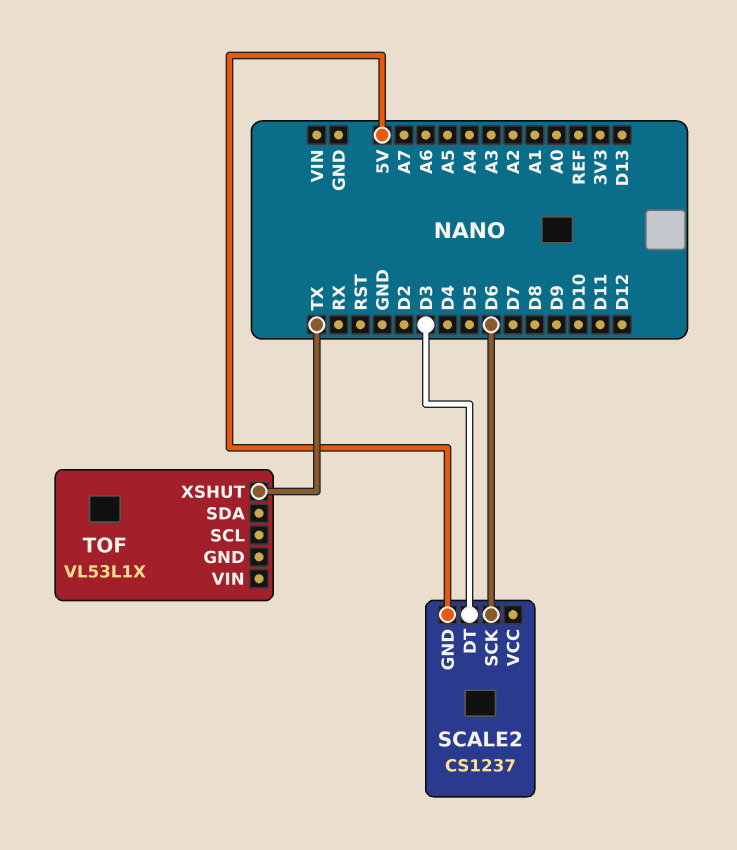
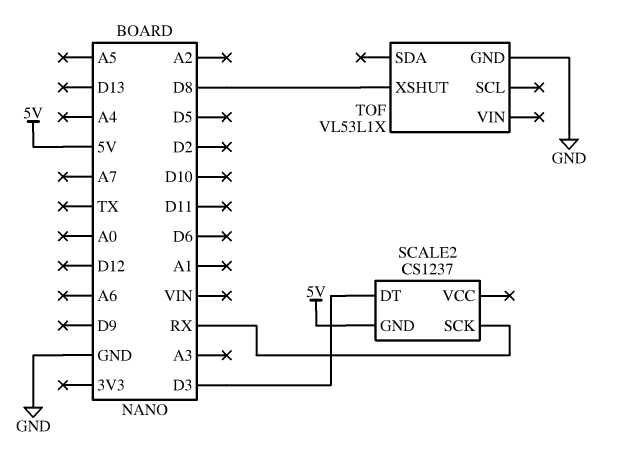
SCALE2 pin SCK: D6 -> RX
TOF pin GND: none -> GND
TOF pin XSHUT: TX -> D8

